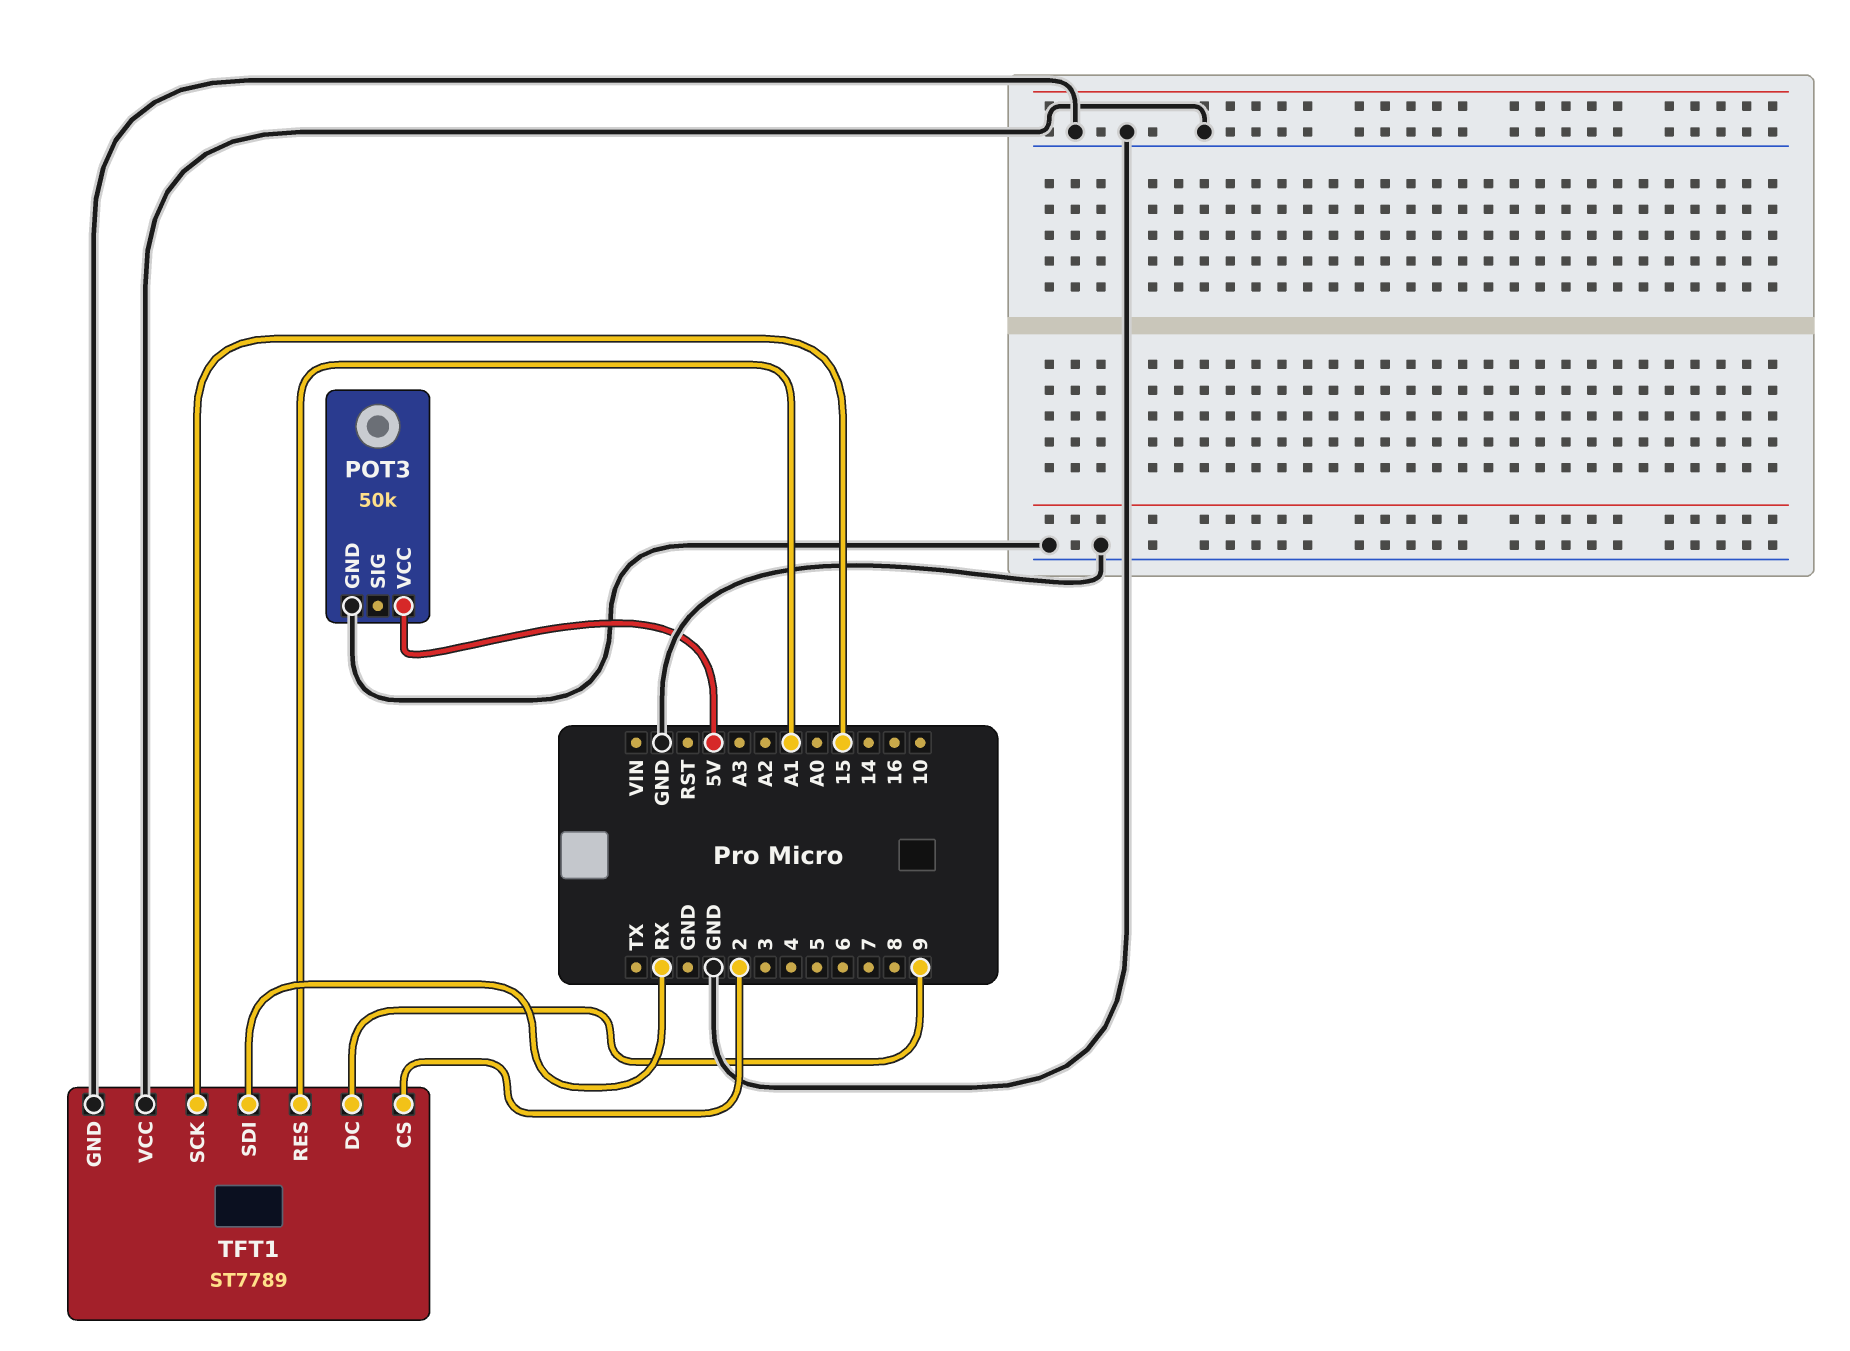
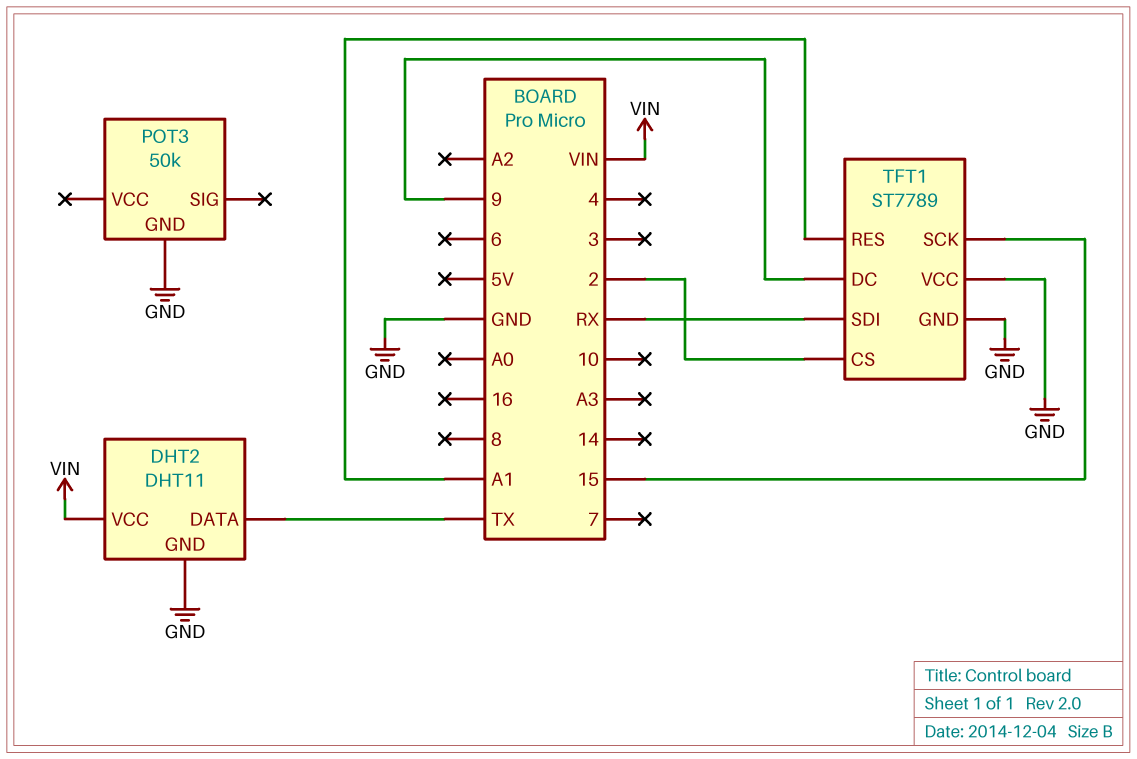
DHT2: none -> DHT11
DHT2 pin DATA: none -> TX
DHT2 pin GND: none -> GND
DHT2 pin VCC: none -> VIN
POT3 pin VCC: 5V -> none

